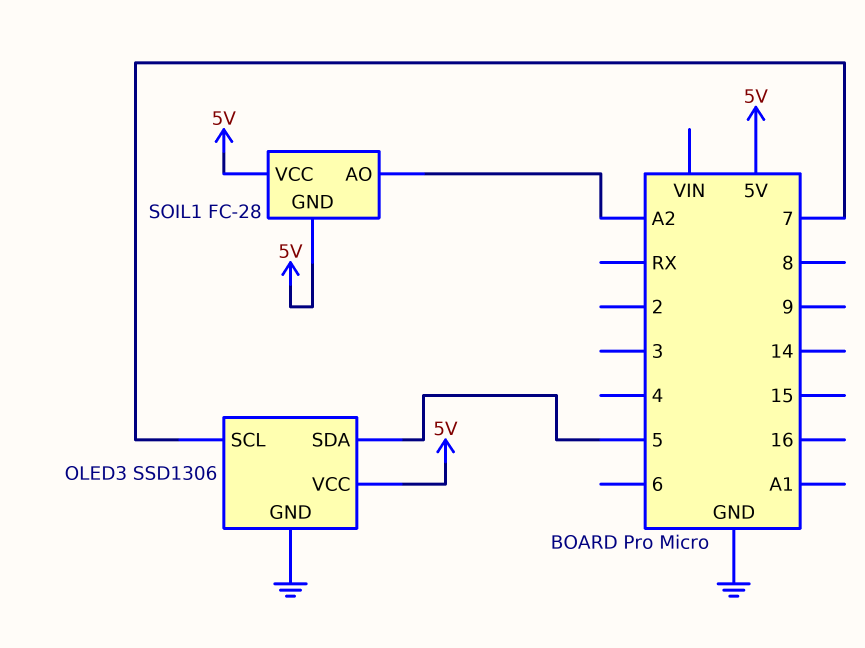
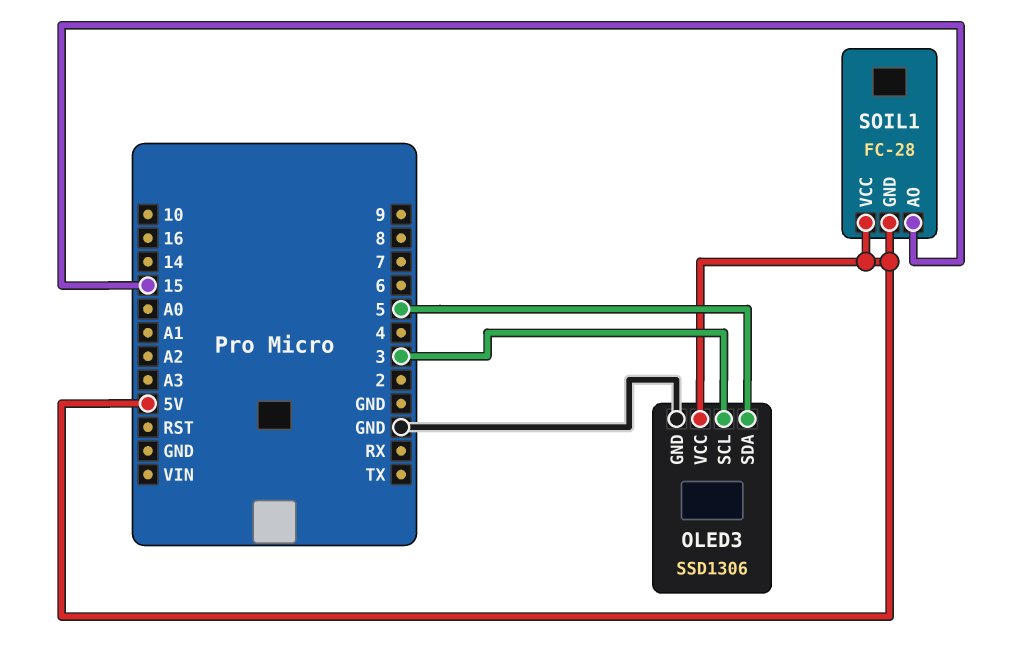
OLED3 pin SCL: 7 -> 3
SOIL1 pin AO: A2 -> 15

